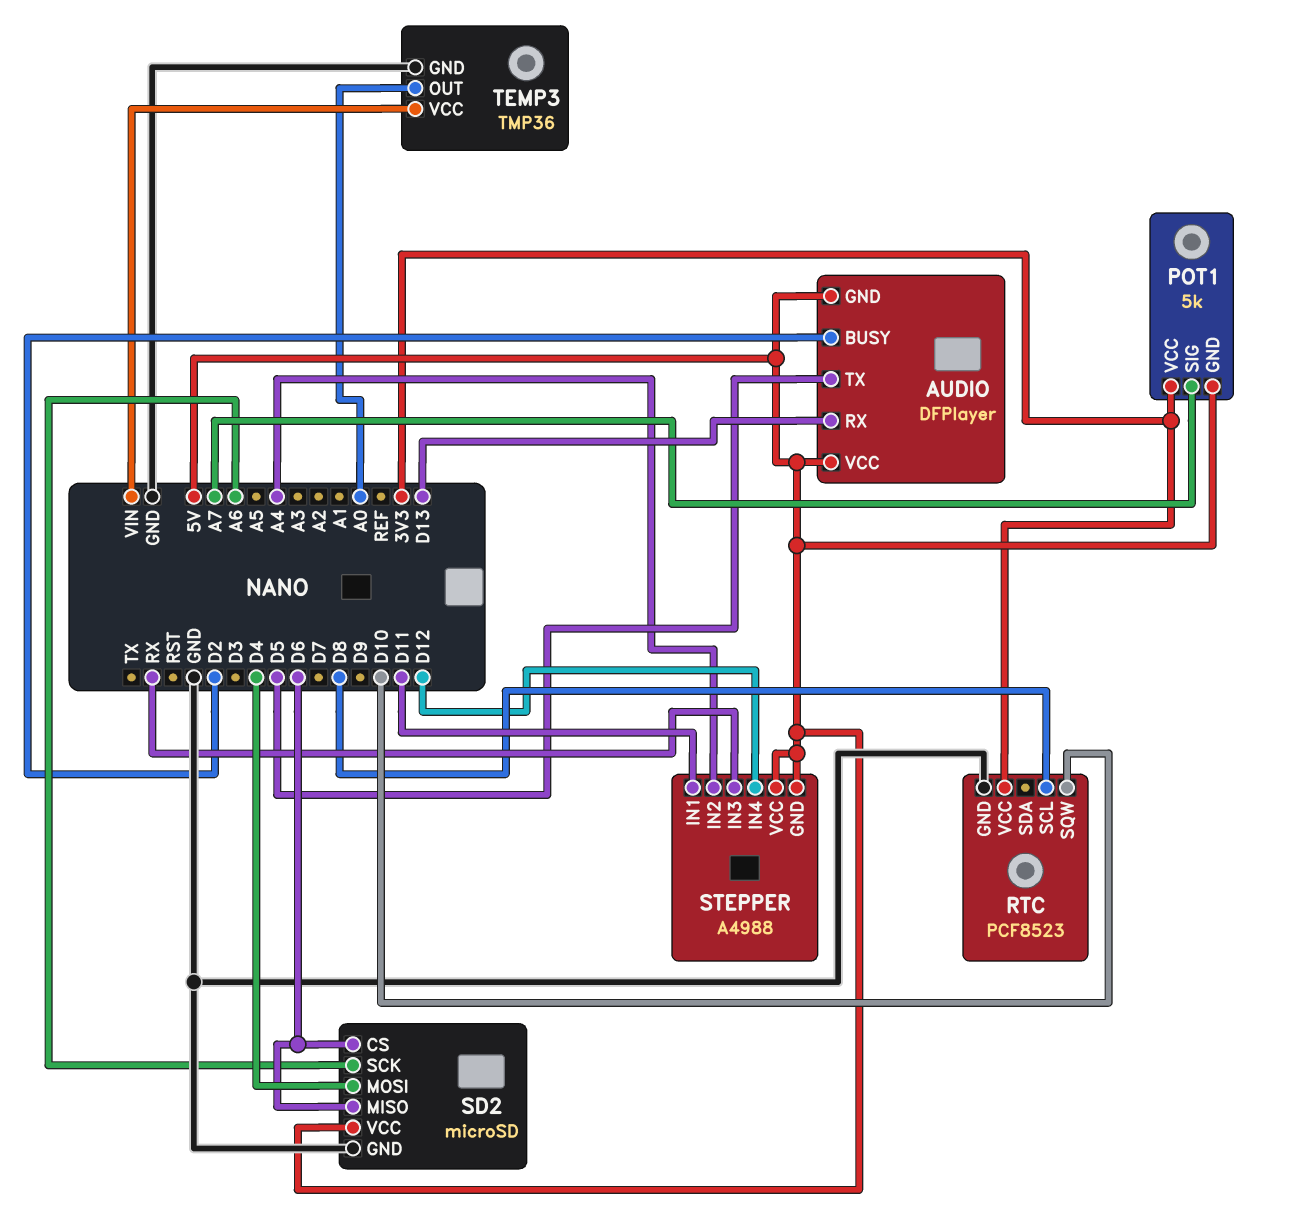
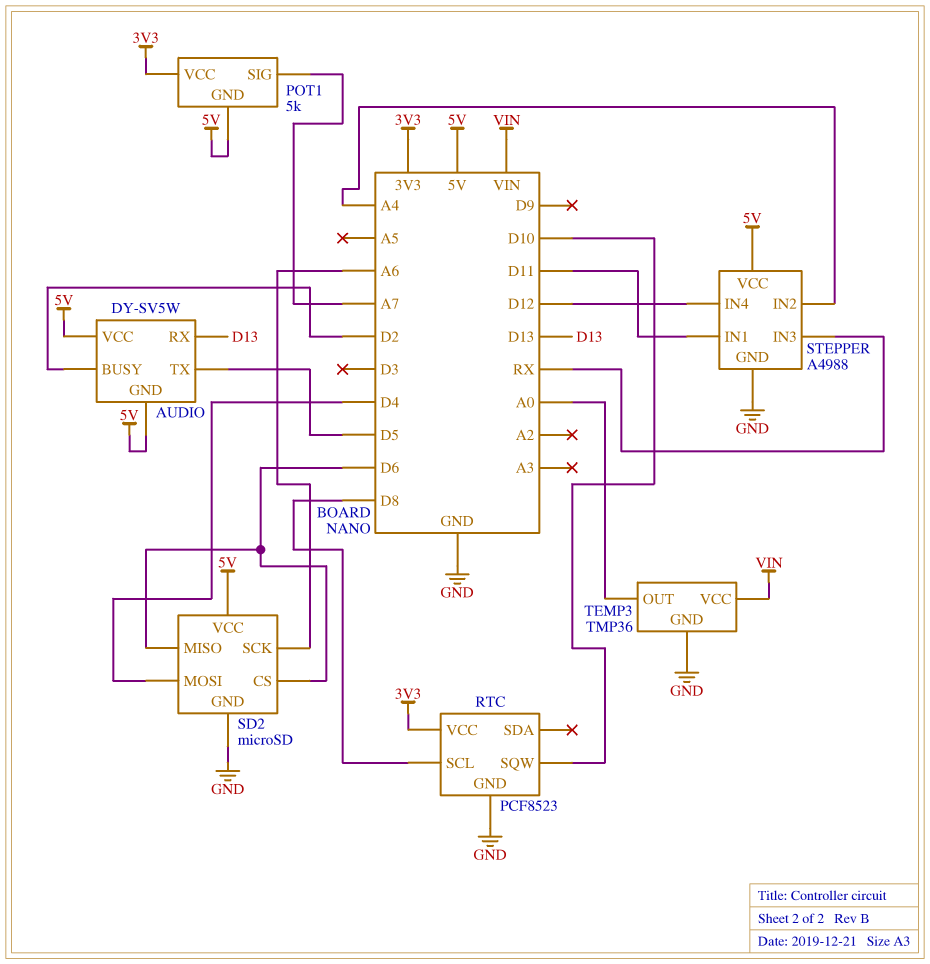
AUDIO: DFPlayer -> DY-SV5W
STEPPER pin GND: 5V -> GND

